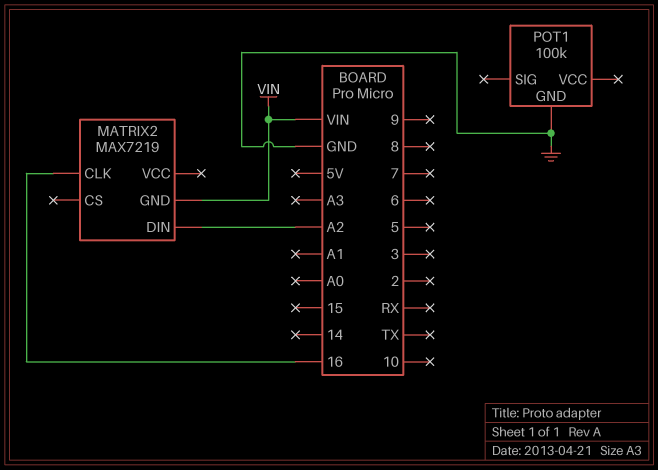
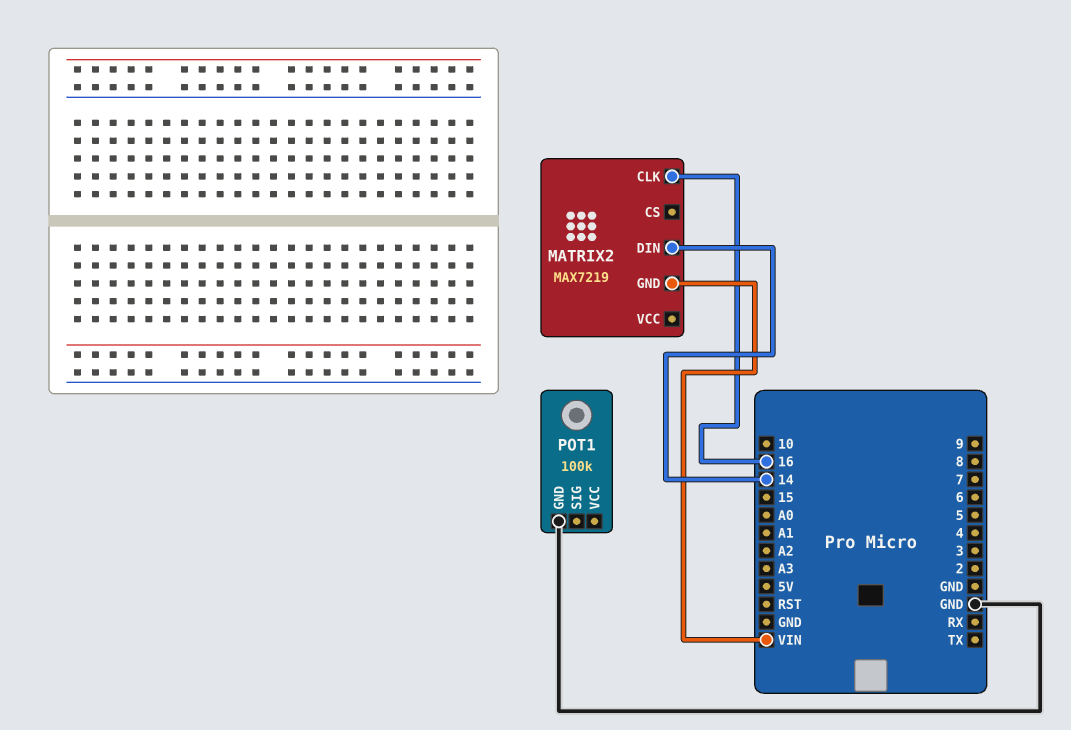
MATRIX2 pin DIN: A2 -> 14

